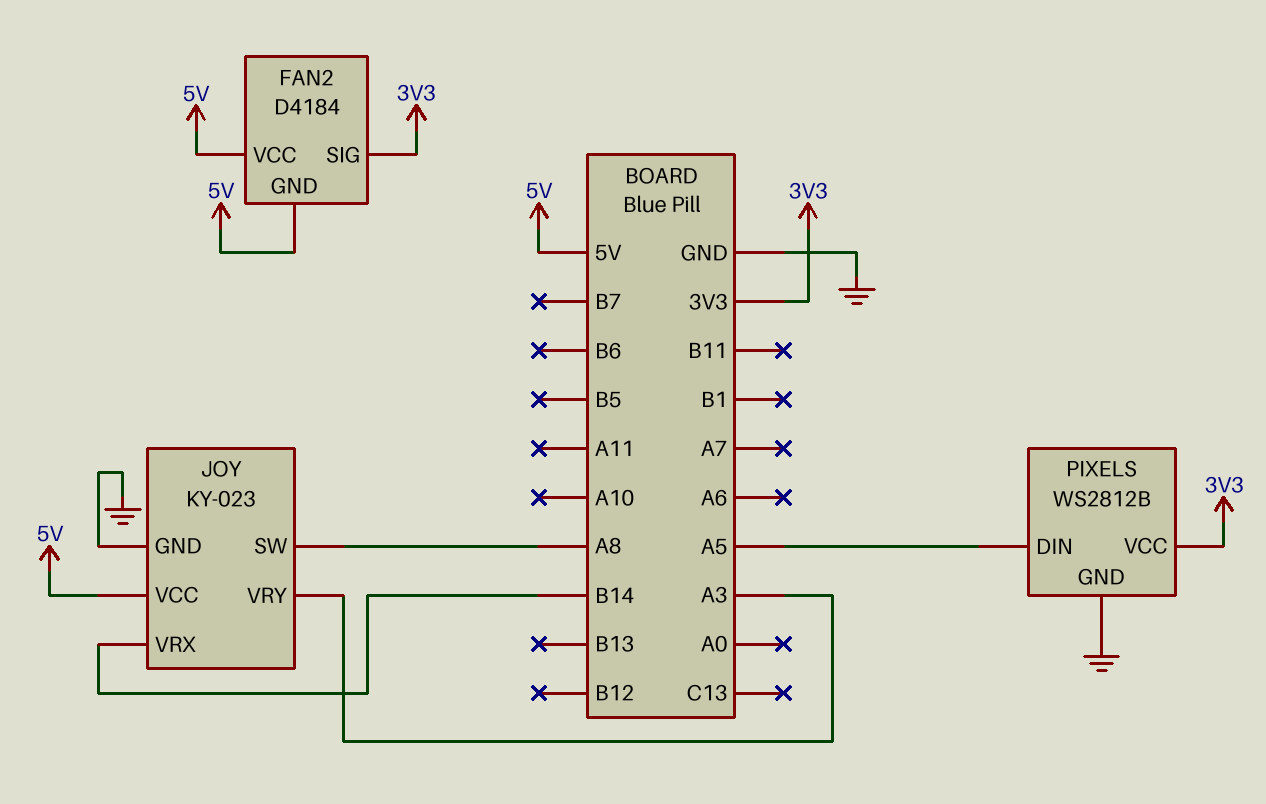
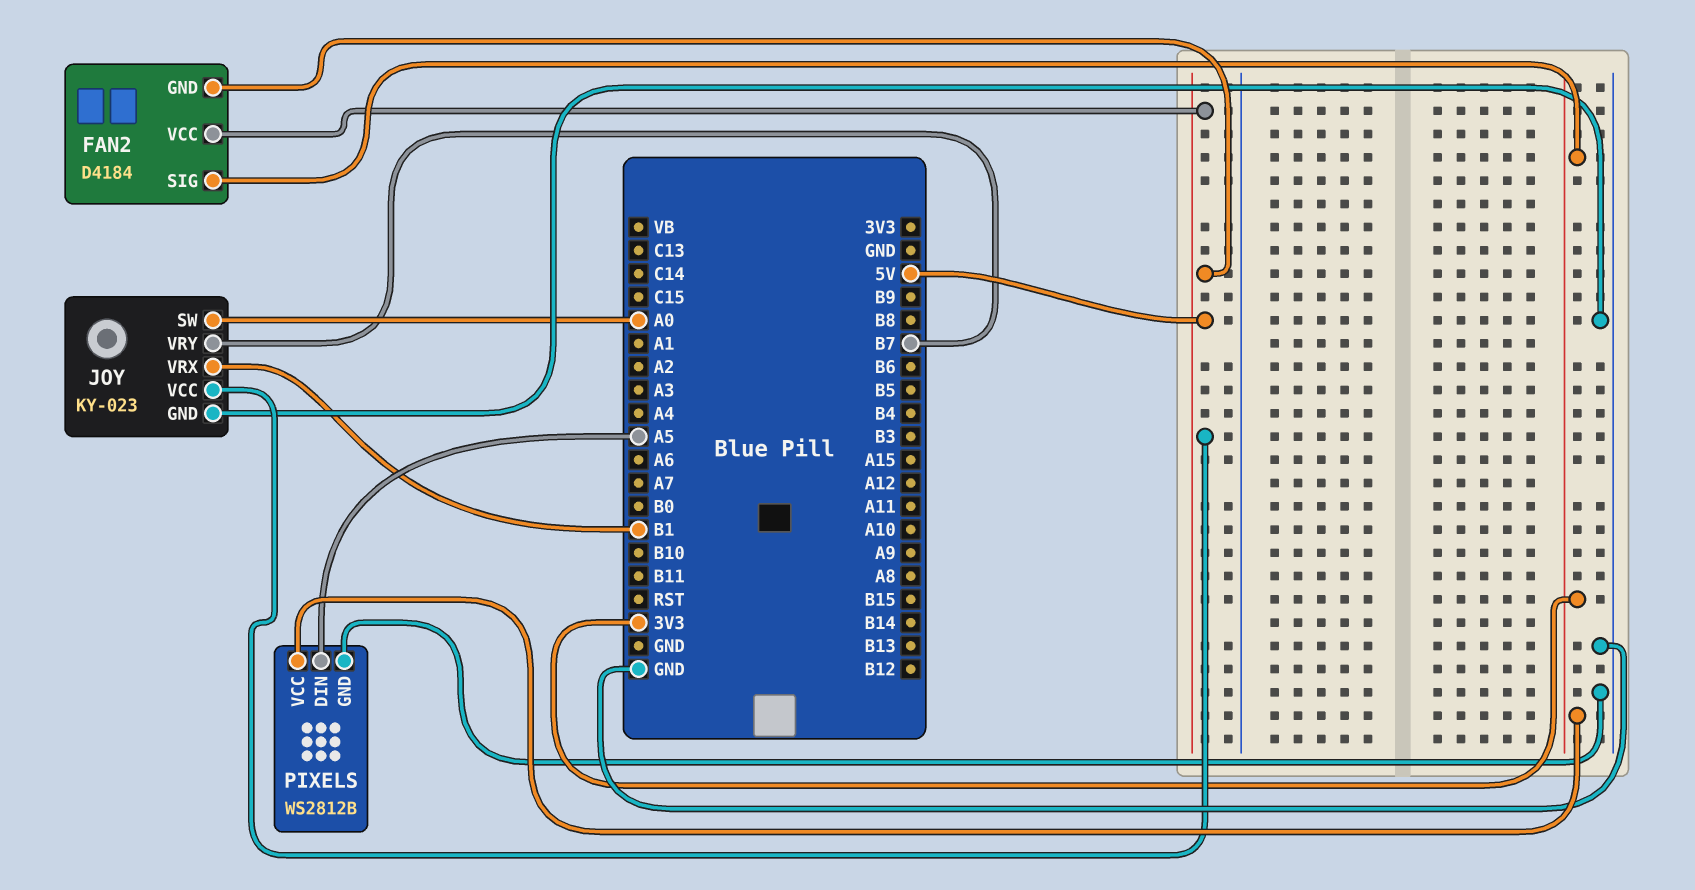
JOY pin SW: A8 -> A0
JOY pin VRX: B14 -> B1
JOY pin VRY: A3 -> B7

